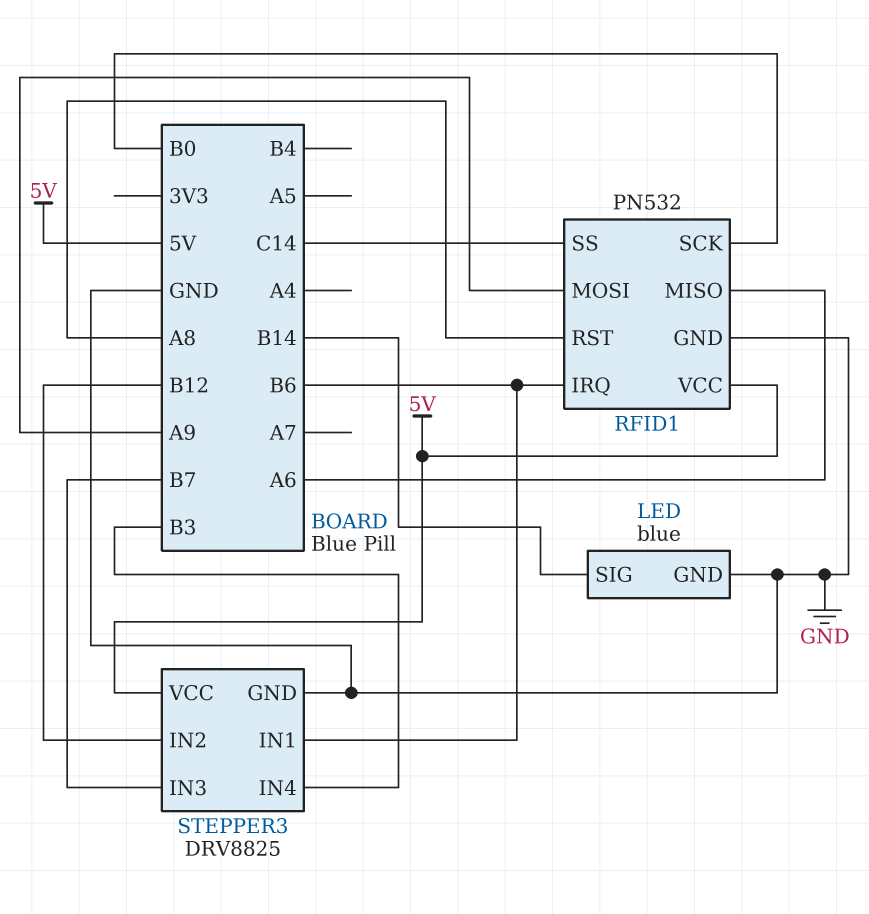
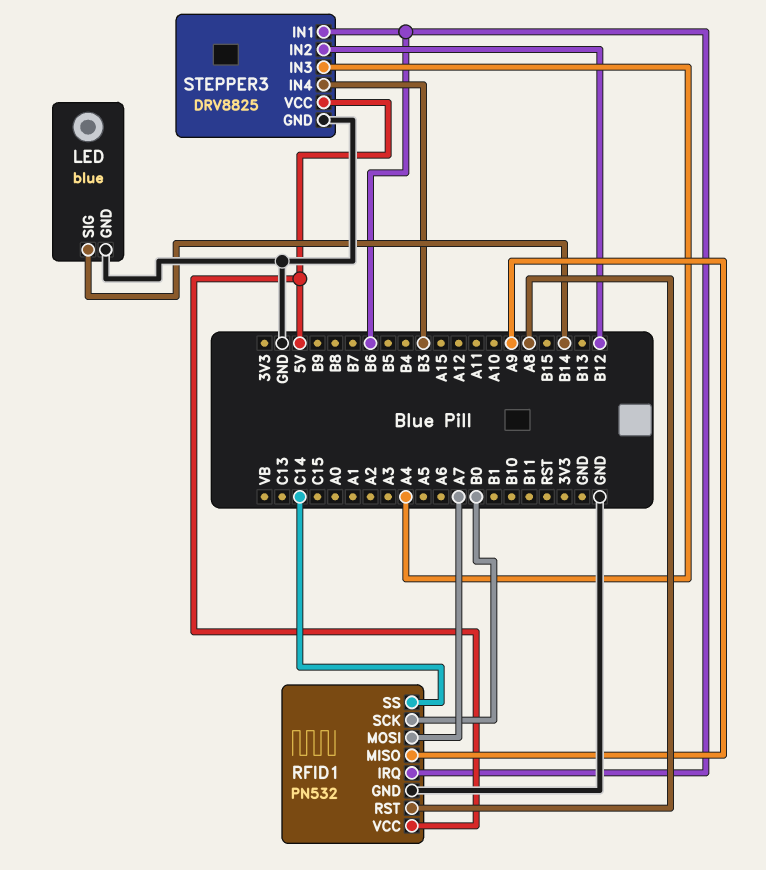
RFID1 pin MISO: A6 -> A9
RFID1 pin MOSI: A9 -> A7
STEPPER3 pin IN3: B7 -> A4

